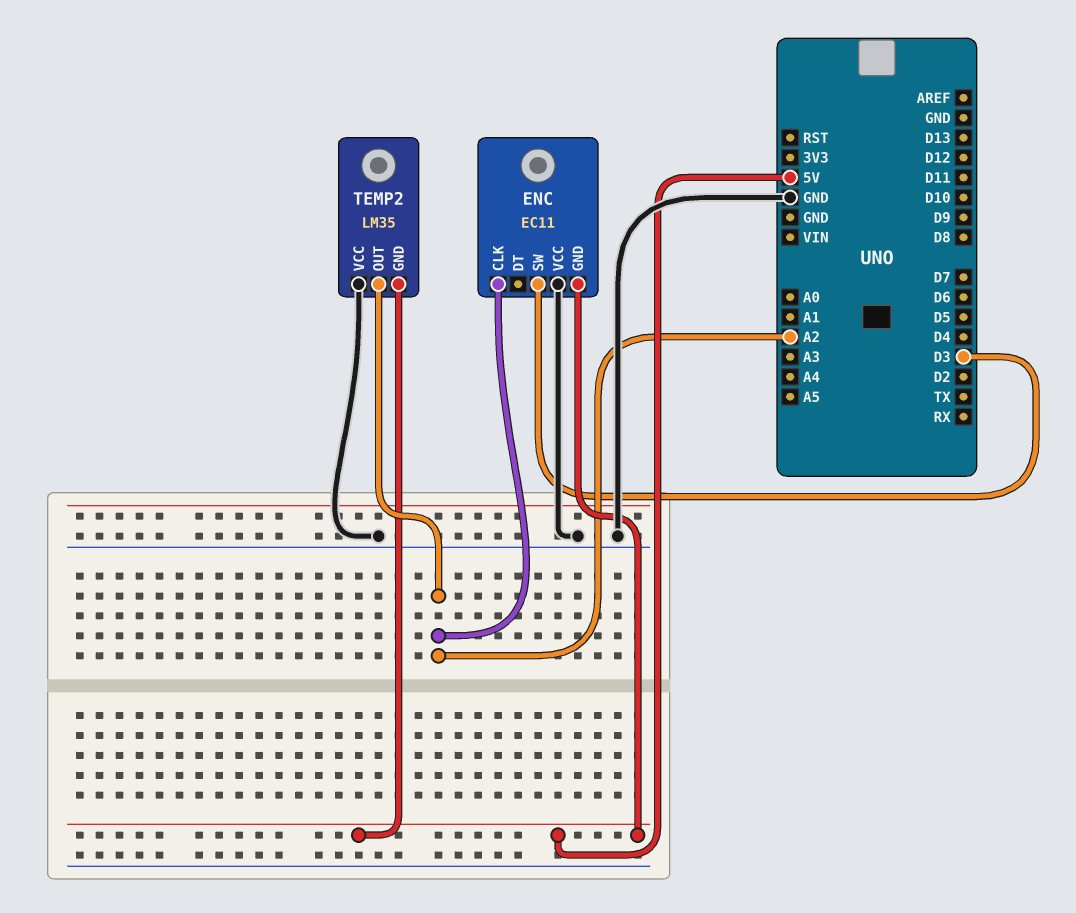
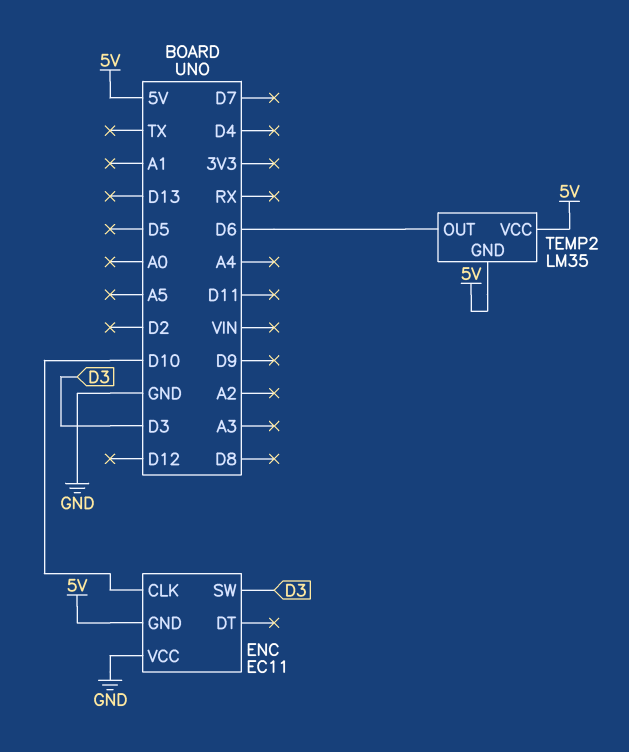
ENC pin CLK: A2 -> D10
TEMP2 pin OUT: A2 -> D6
TEMP2 pin VCC: GND -> 5V

